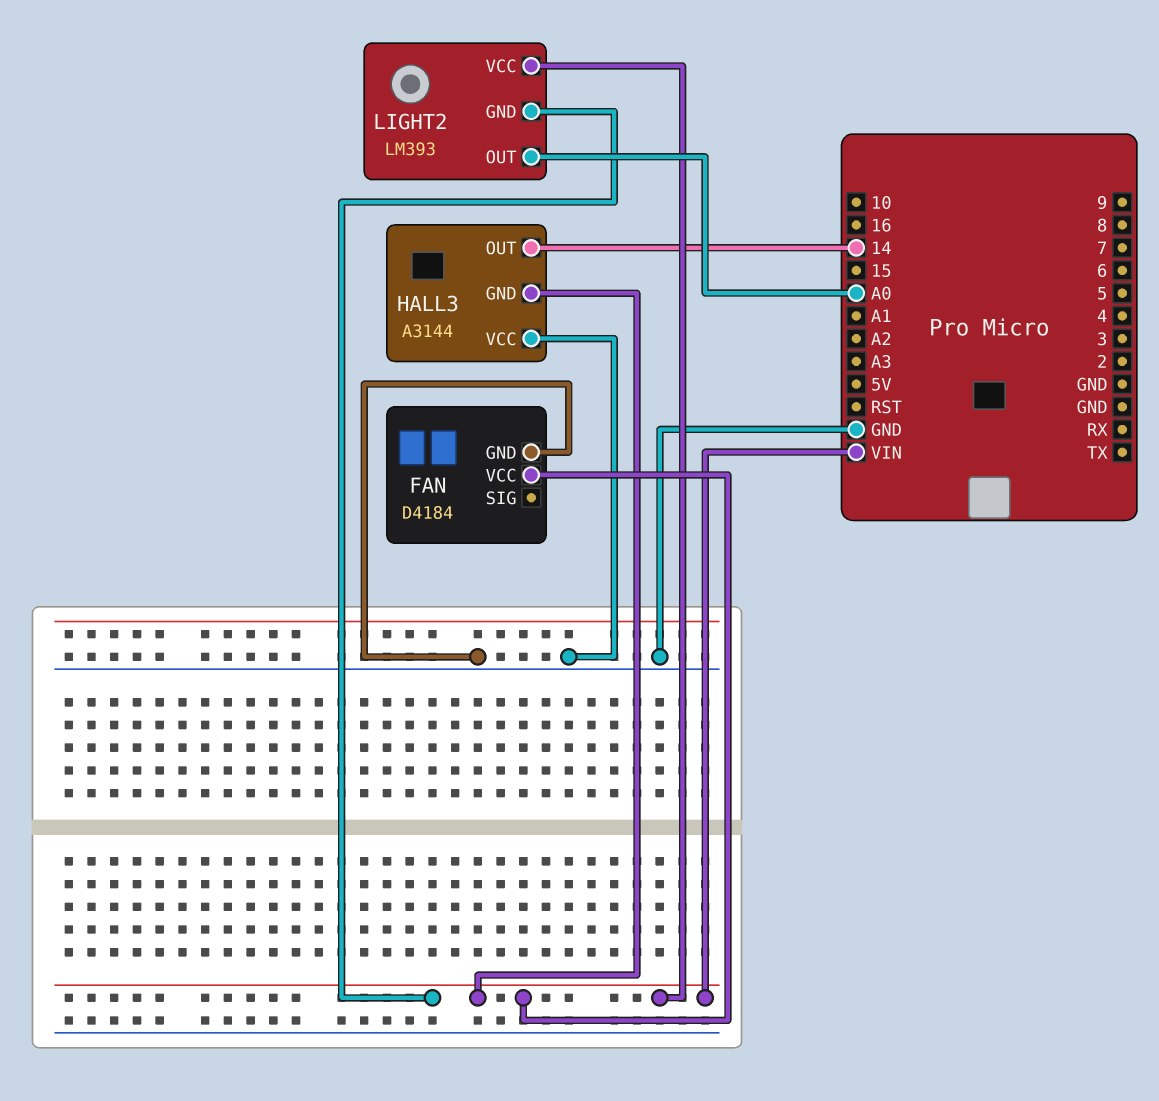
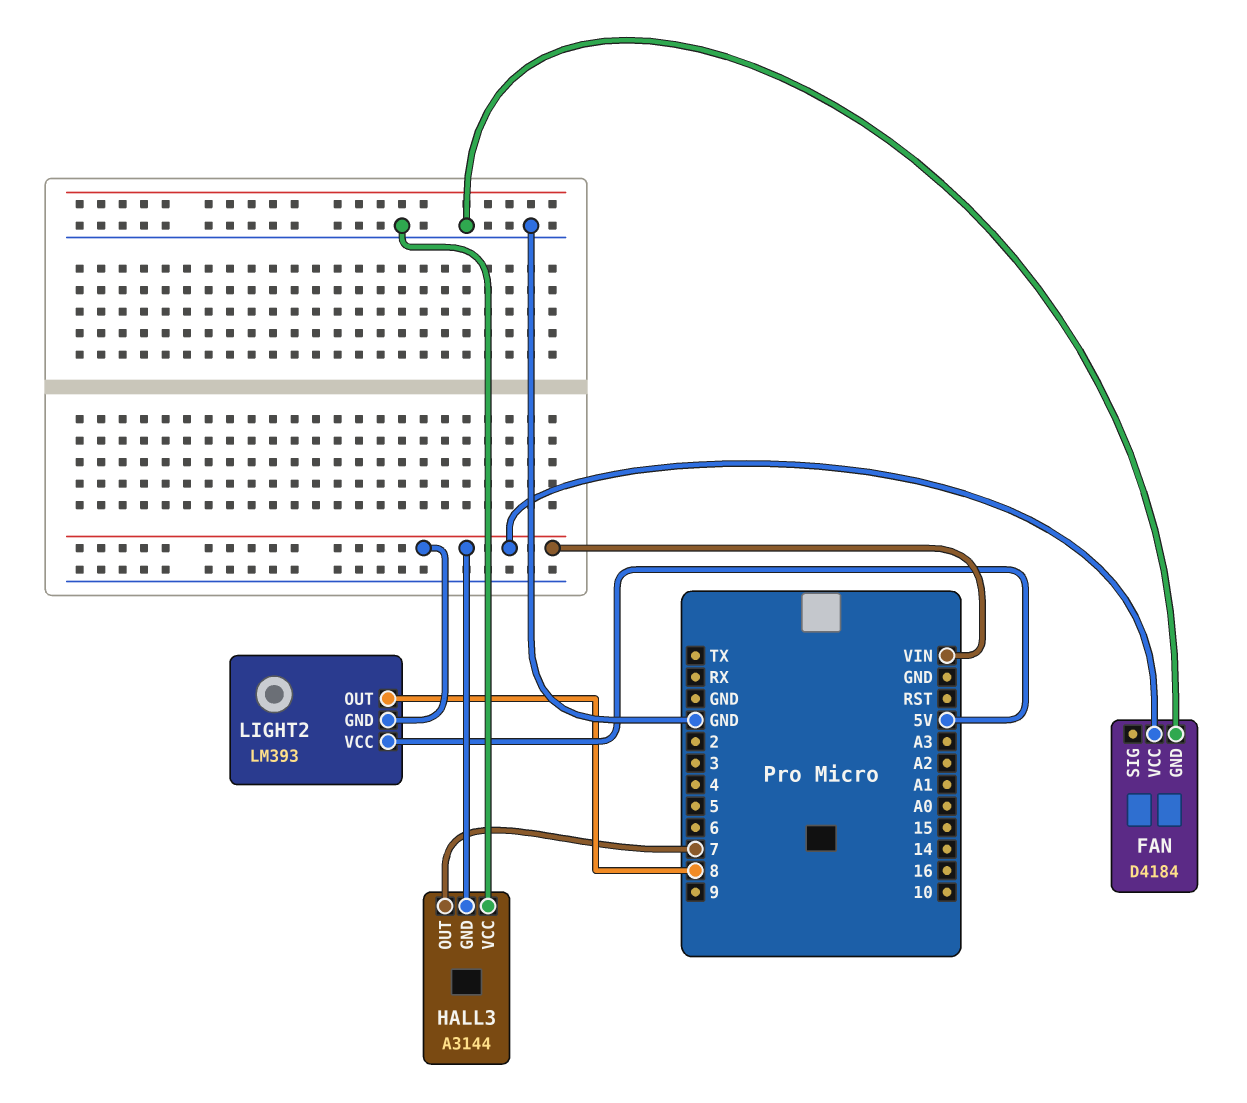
HALL3 pin OUT: 14 -> 7
LIGHT2 pin OUT: A0 -> 8
LIGHT2 pin VCC: VIN -> 5V

